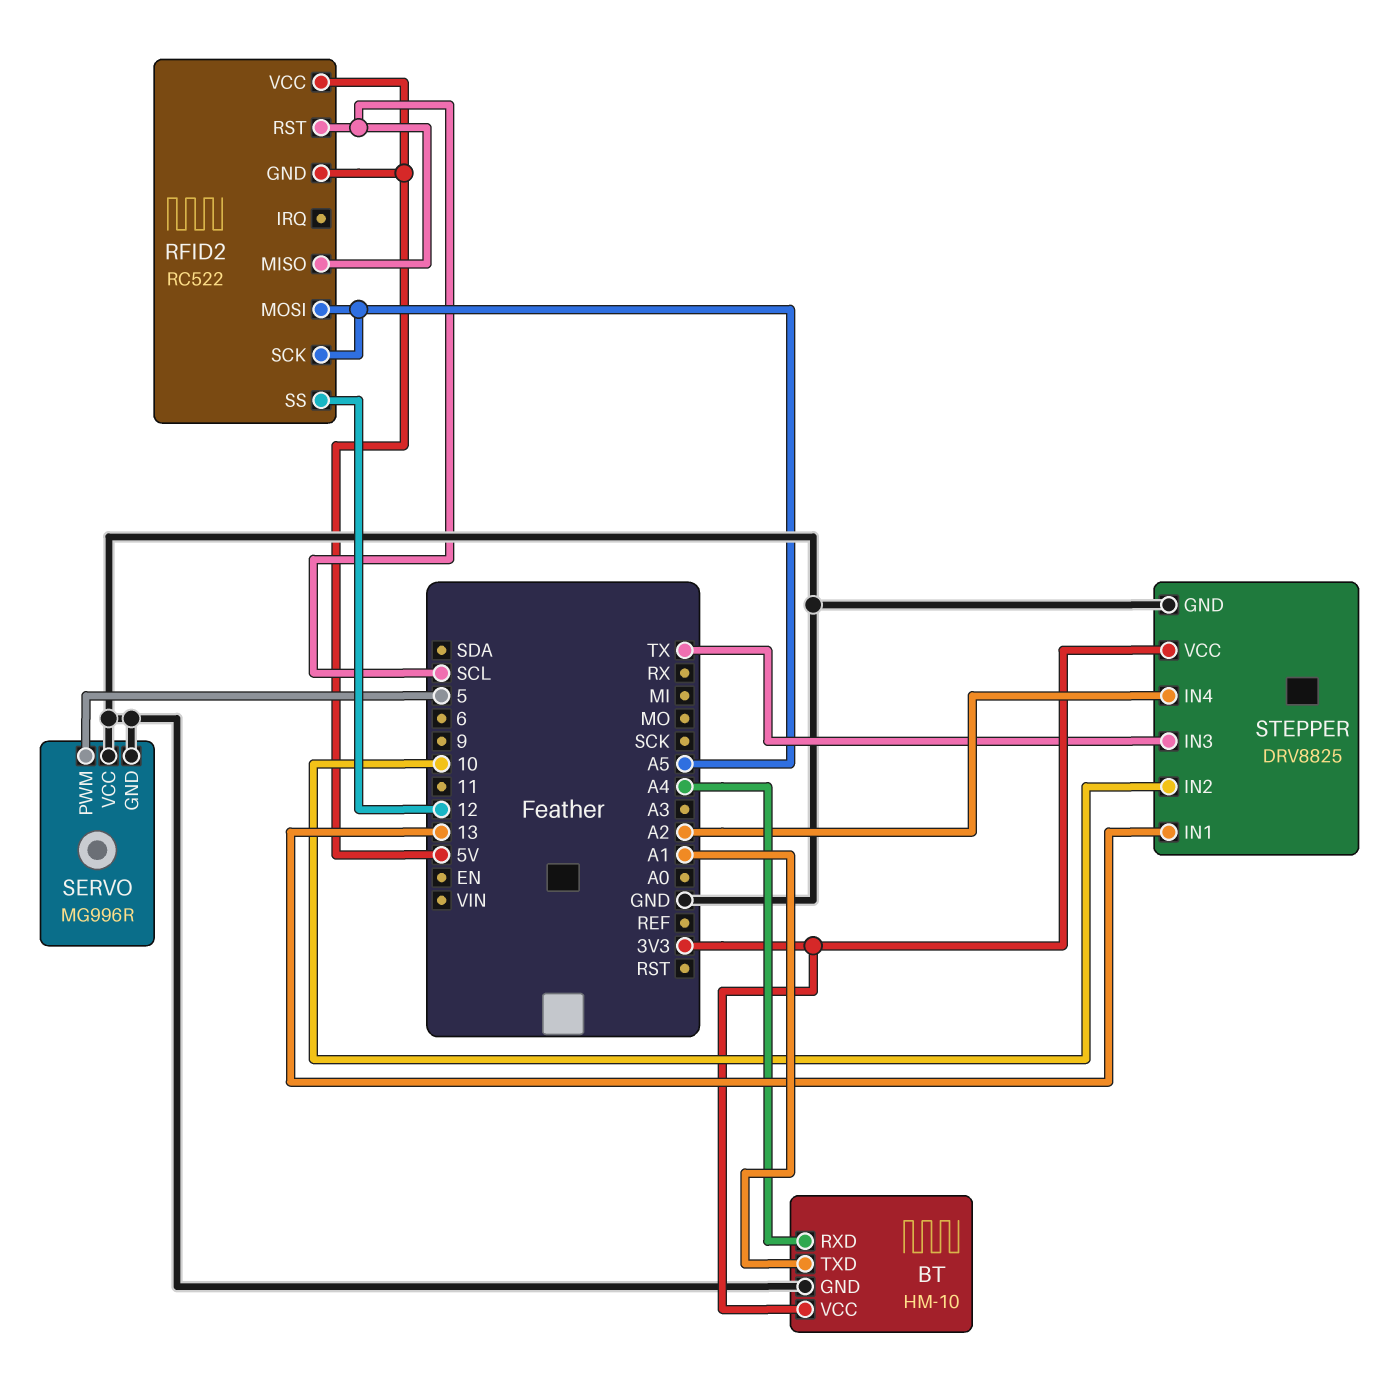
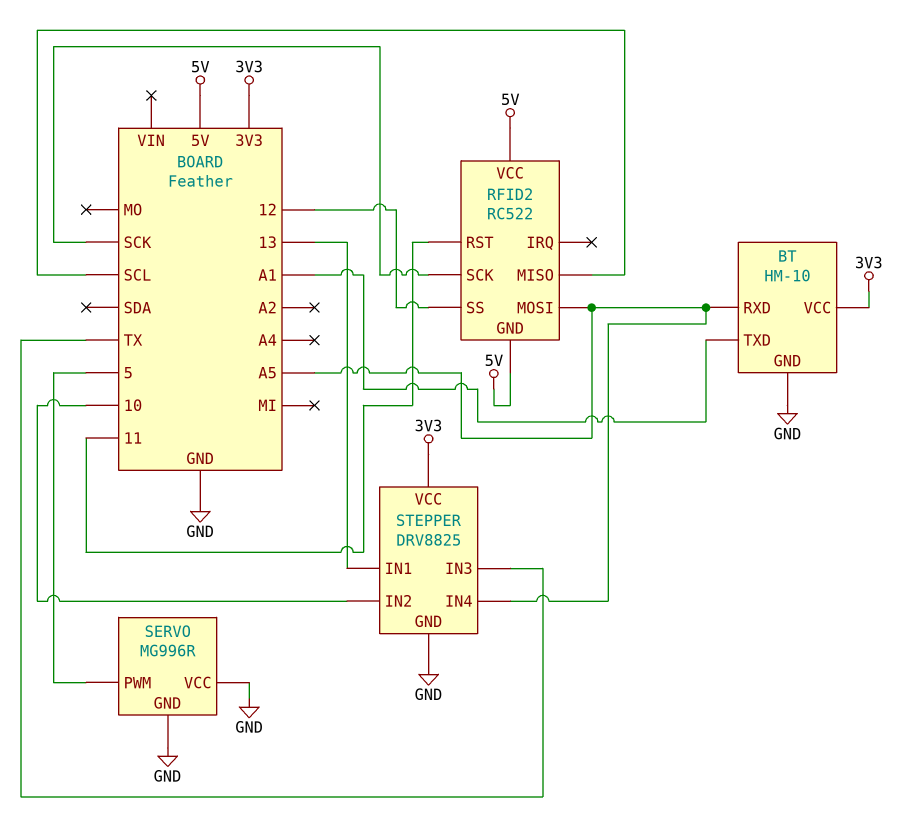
BT pin RXD: A4 -> A5
RFID2 pin RST: SCL -> 11
RFID2 pin SCK: A5 -> SCK
STEPPER pin IN4: A2 -> A5

